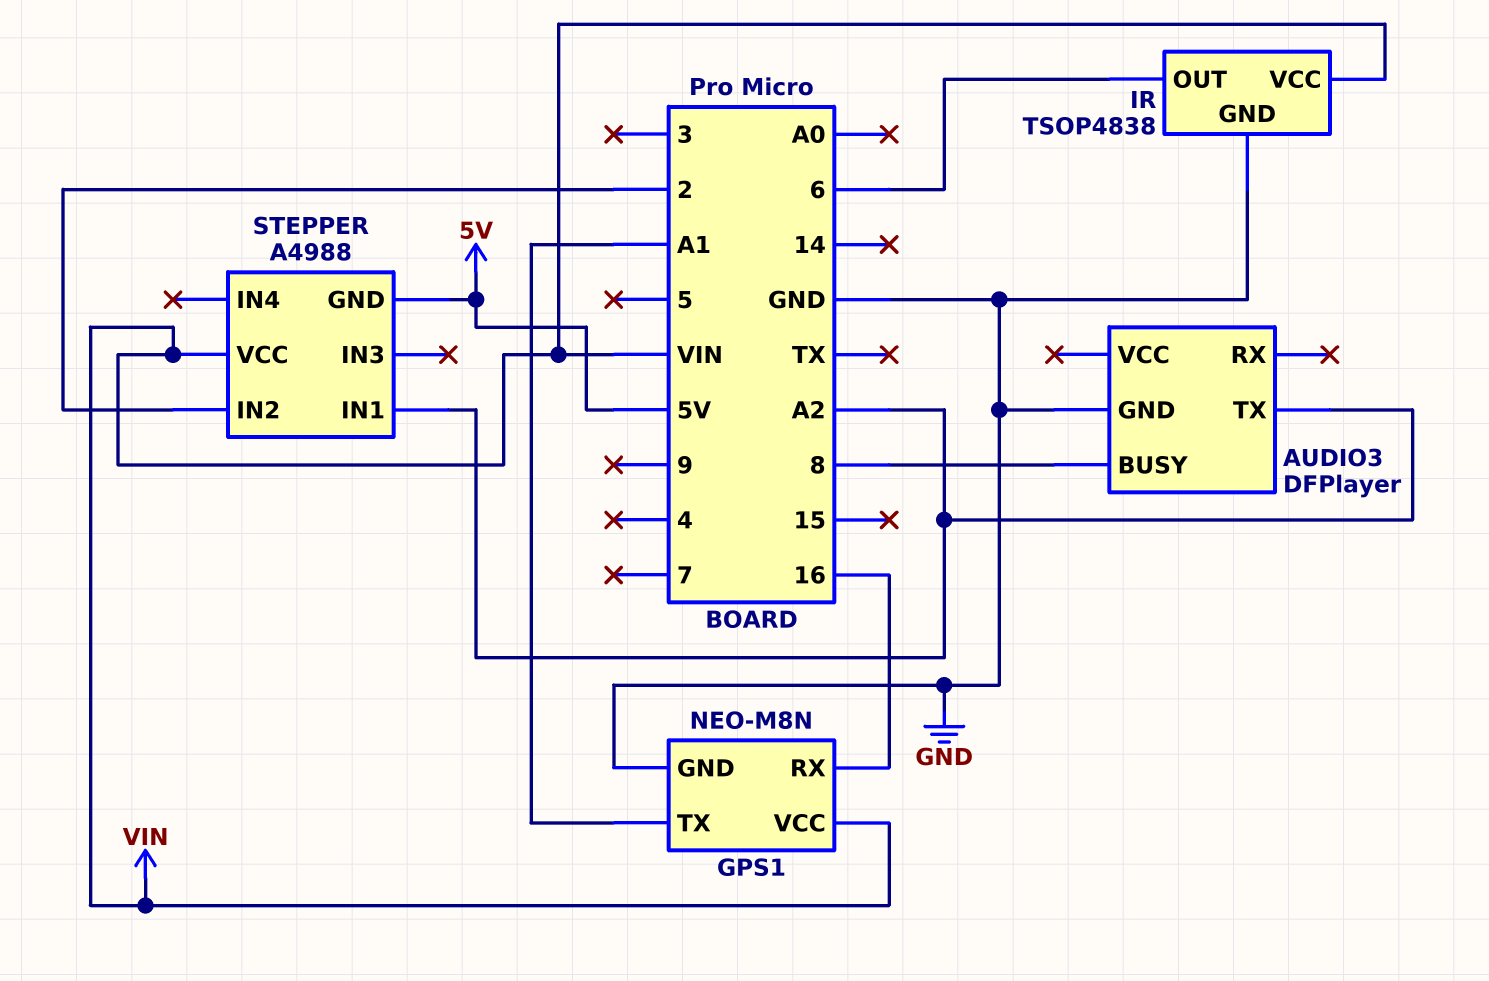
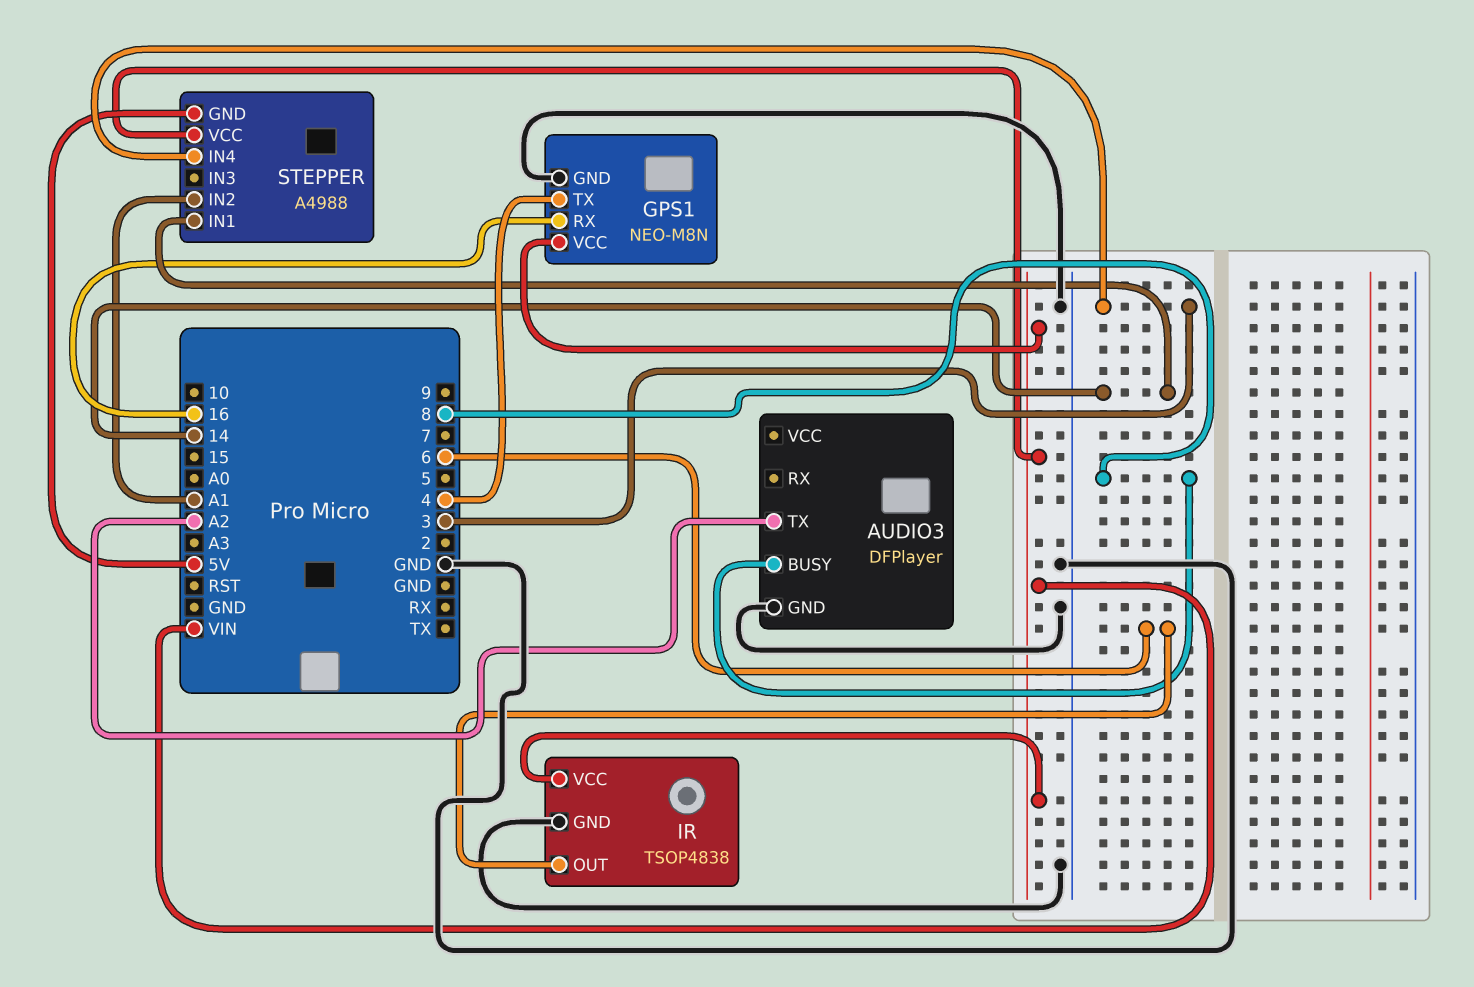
GPS1 pin TX: A1 -> 4
STEPPER pin IN1: A2 -> 14
STEPPER pin IN2: 2 -> A1
STEPPER pin IN4: none -> 3

